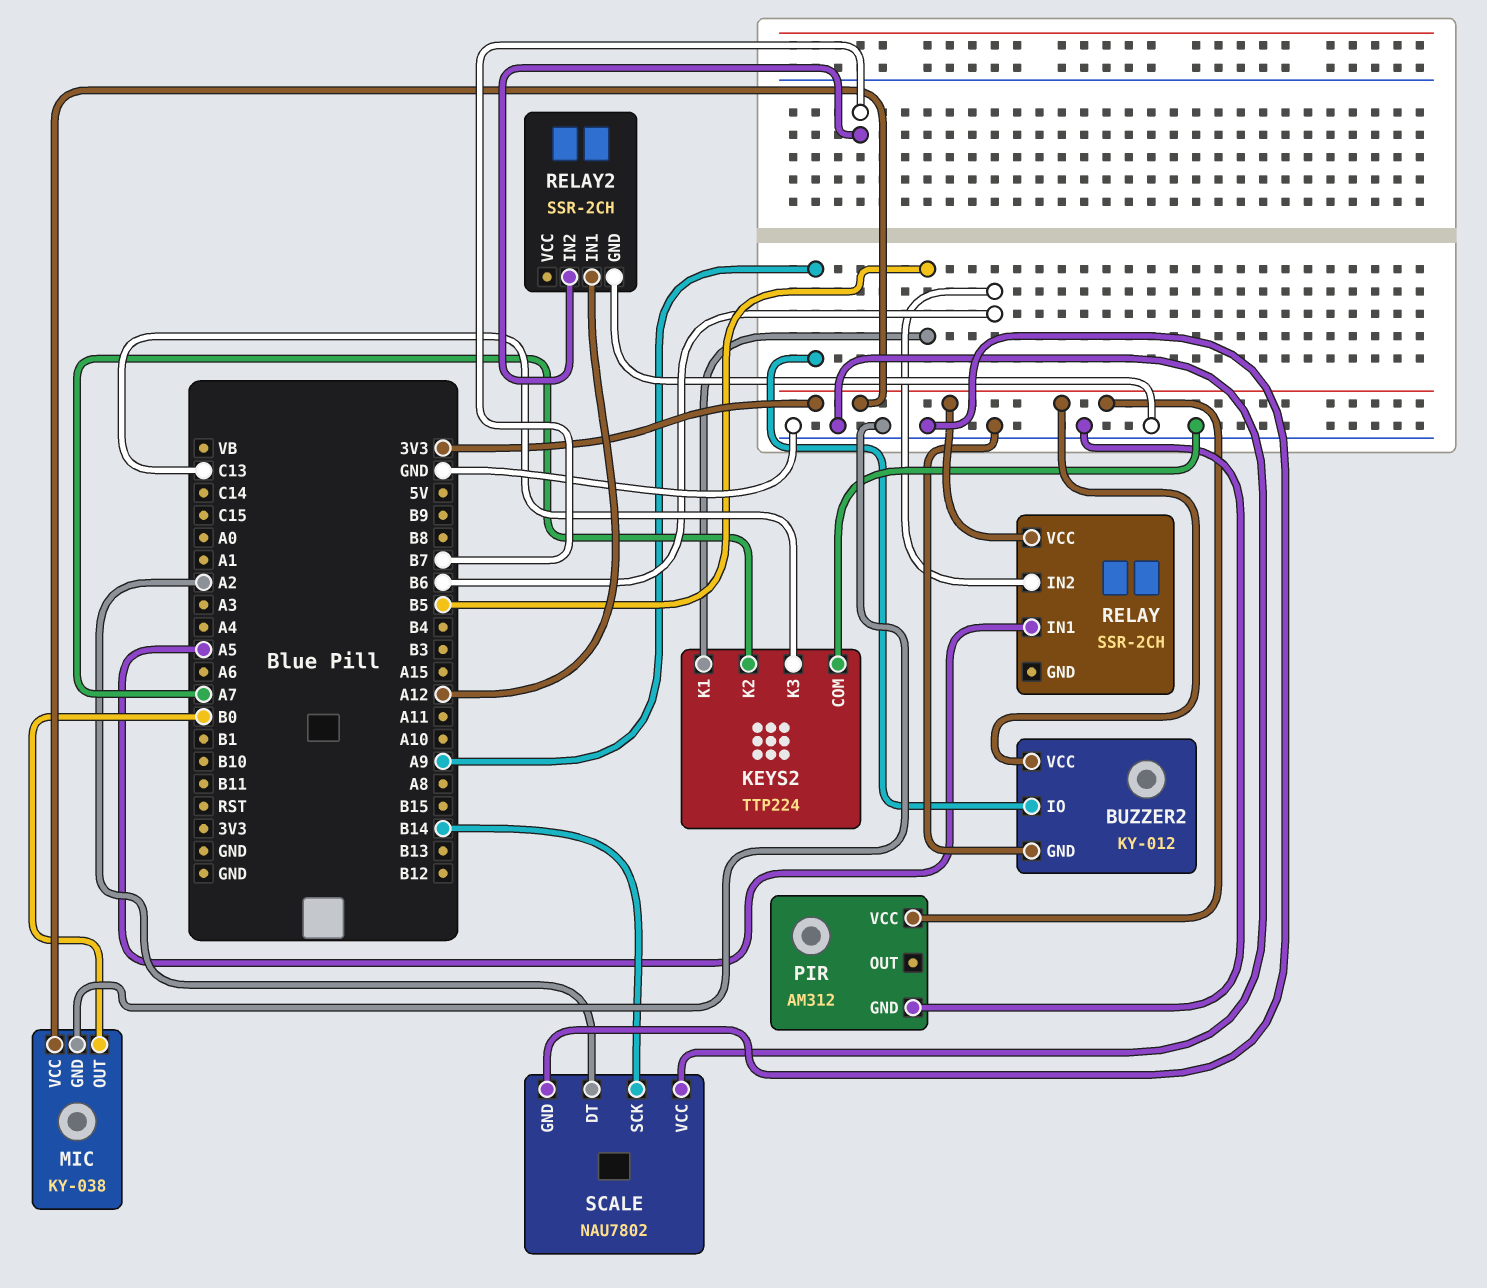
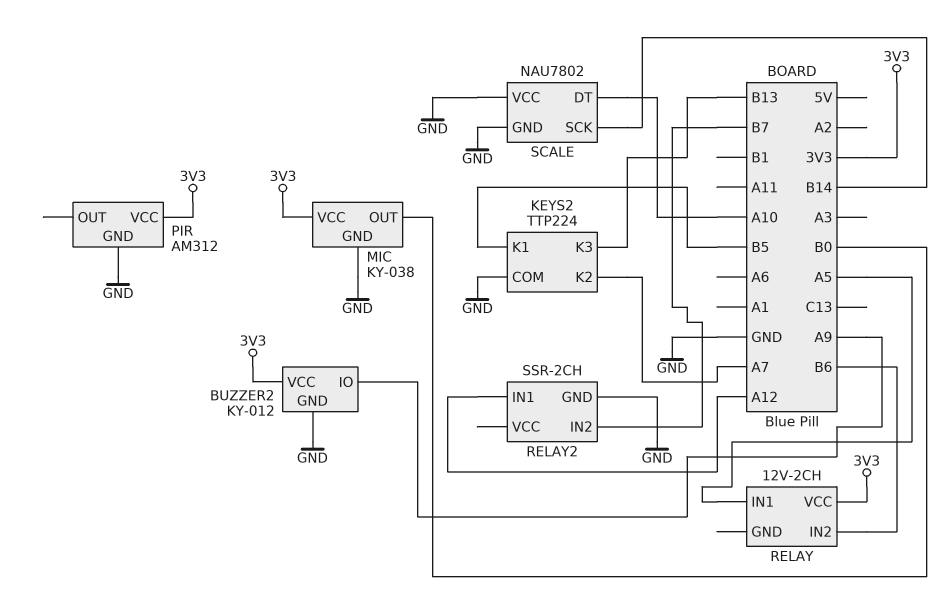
KEYS2 pin K3: C13 -> B13
RELAY: SSR-2CH -> 12V-2CH
SCALE pin DT: A2 -> A10

